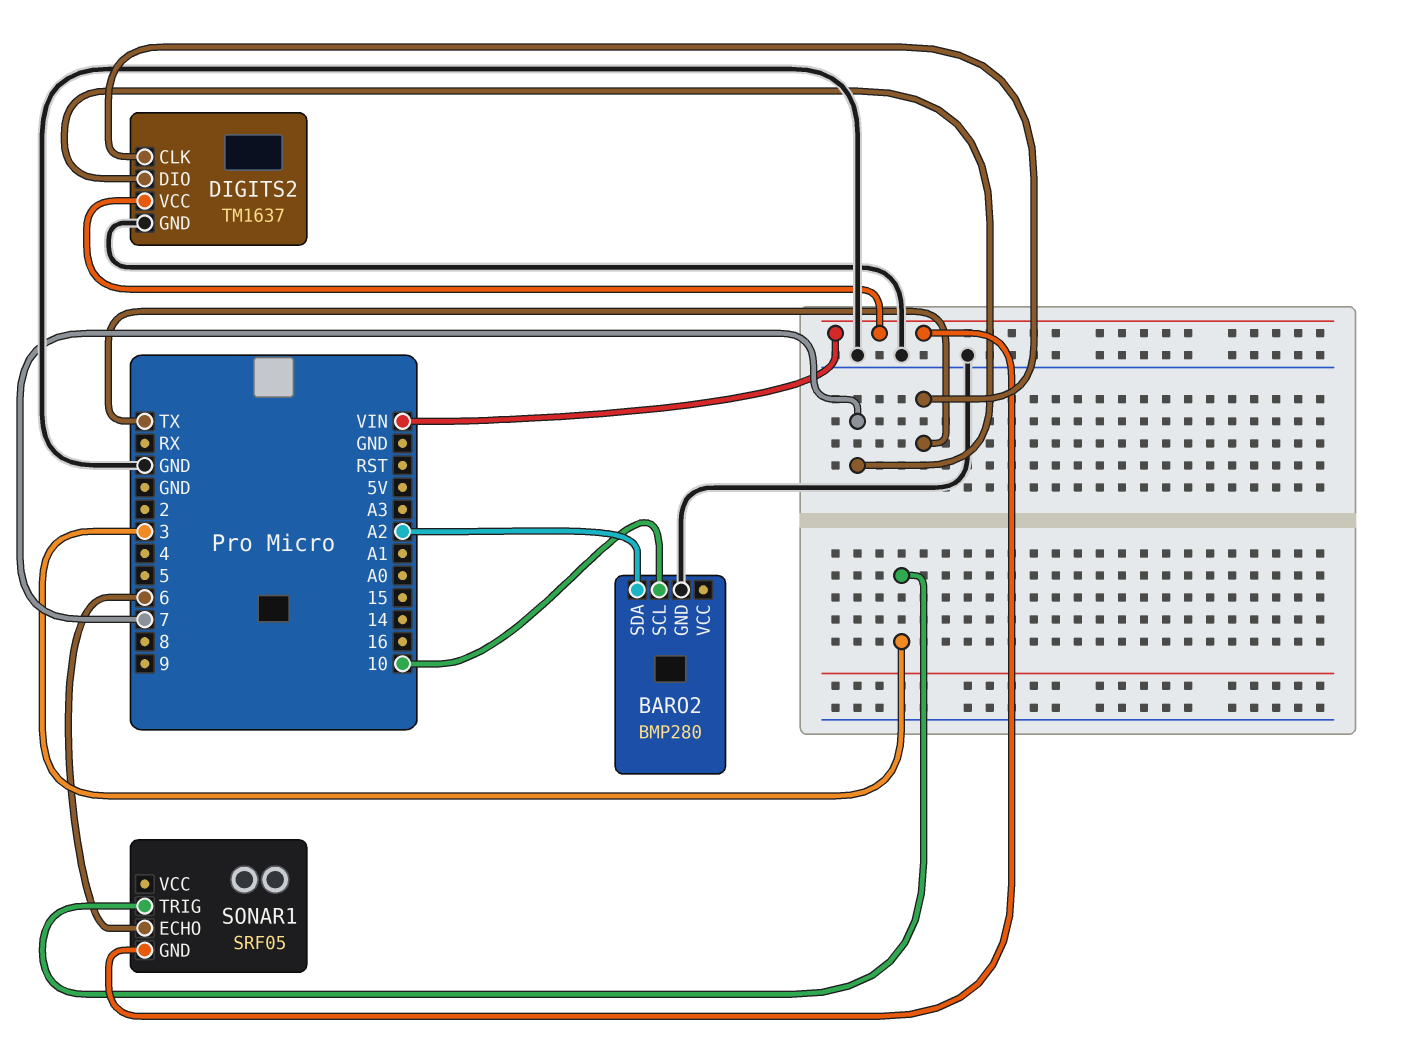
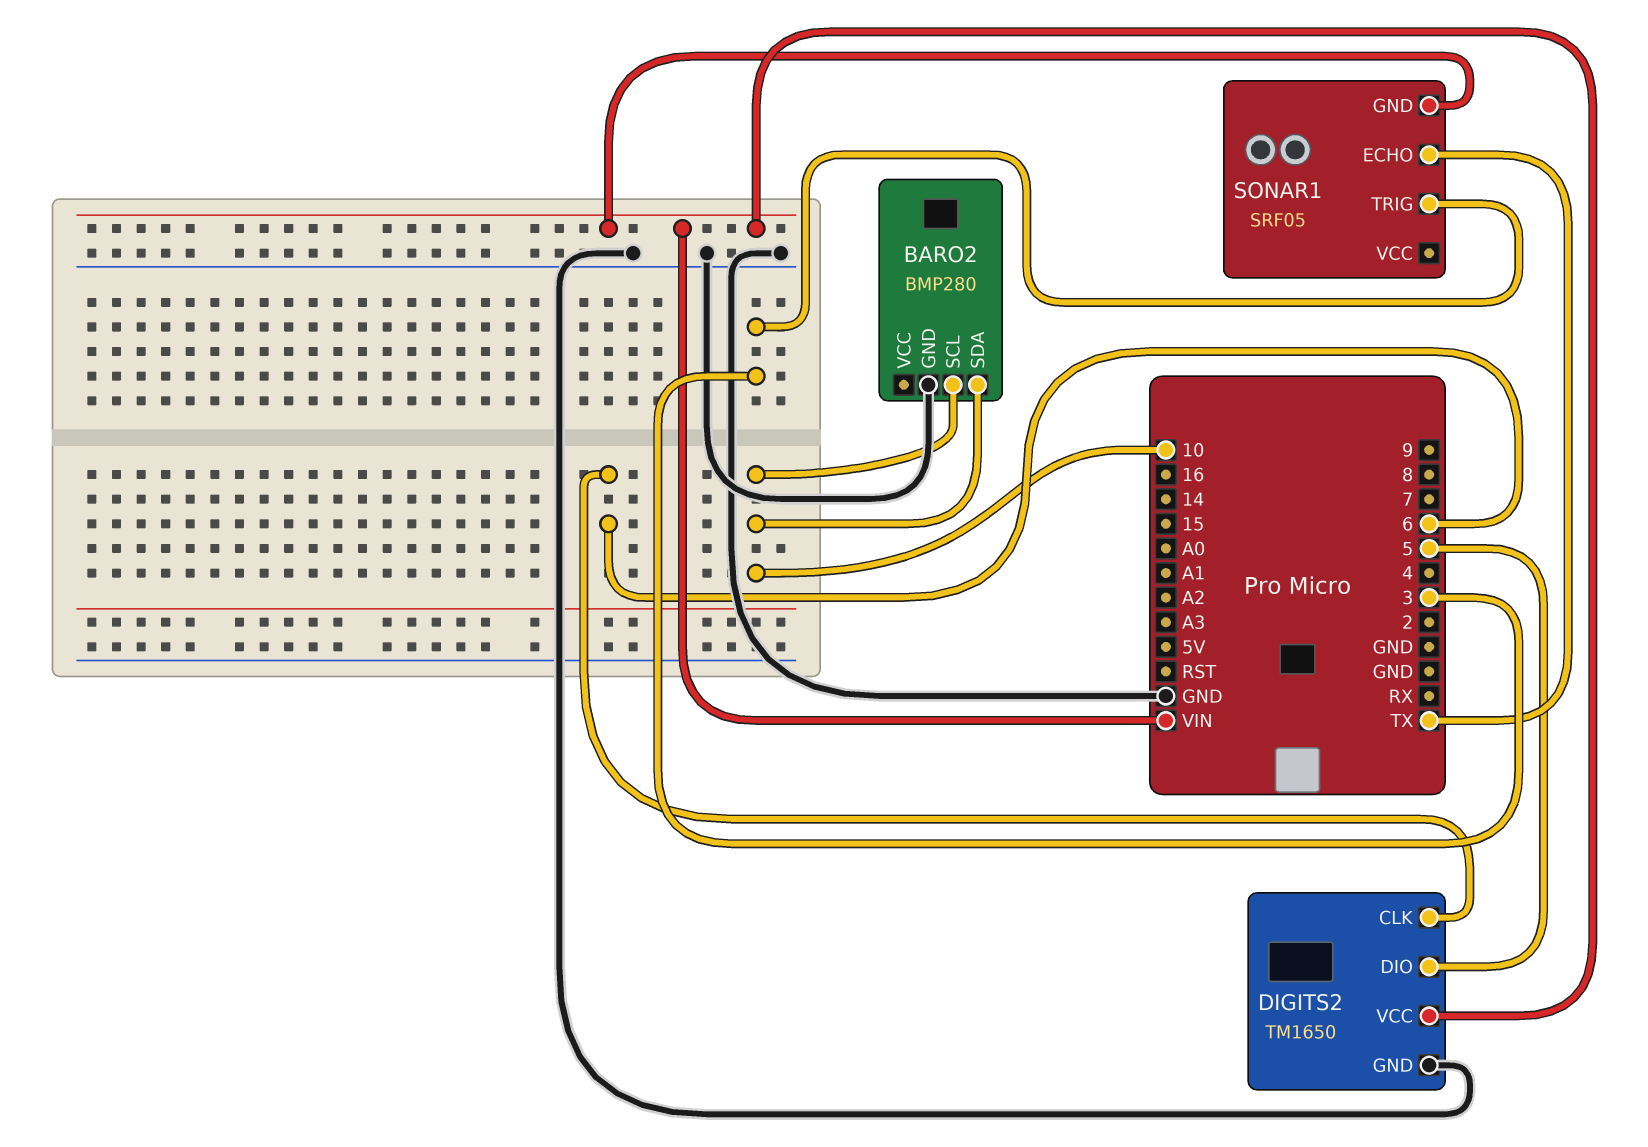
BARO2 pin SDA: A2 -> 10
DIGITS2: TM1637 -> TM1650
DIGITS2 pin CLK: TX -> 6
DIGITS2 pin DIO: 7 -> 5
SONAR1 pin ECHO: 6 -> TX

